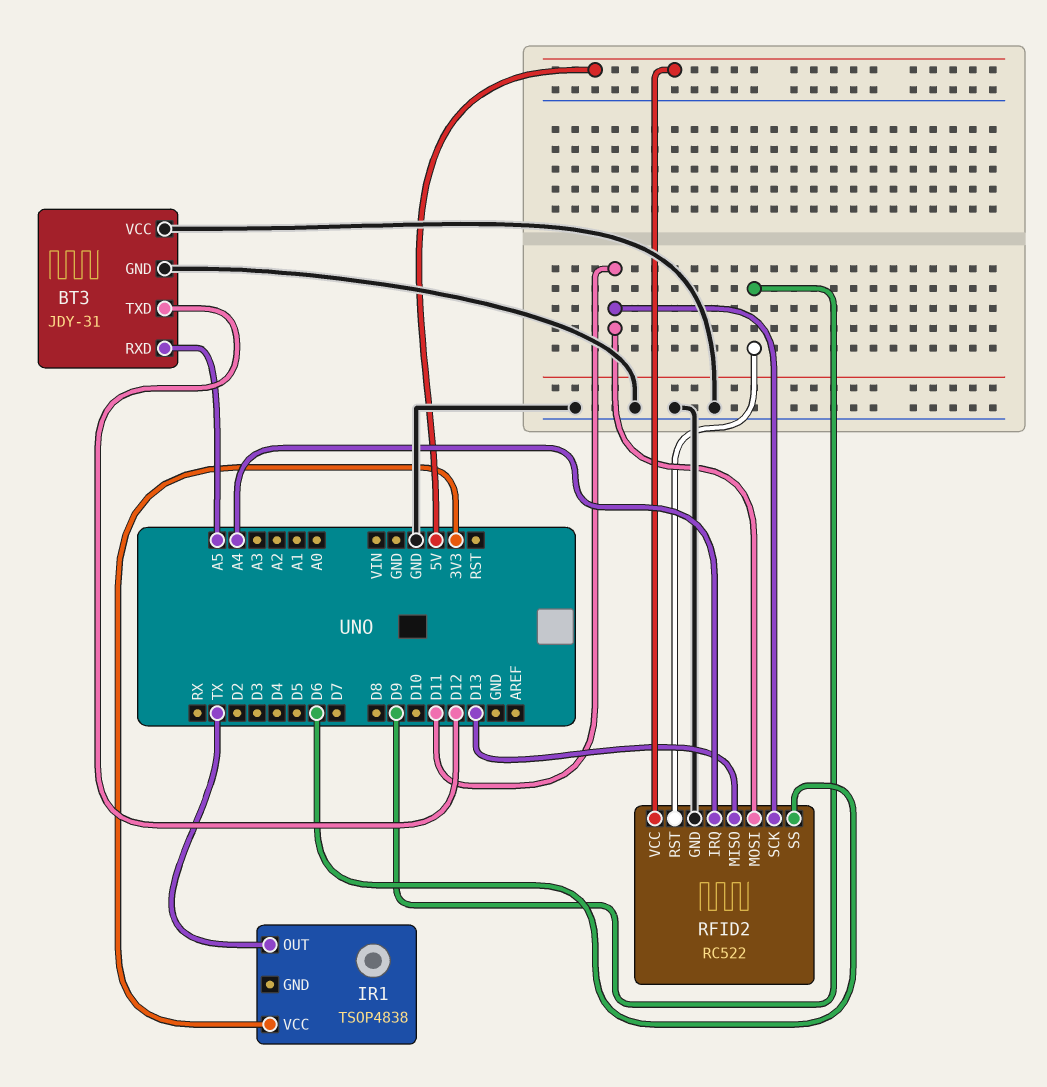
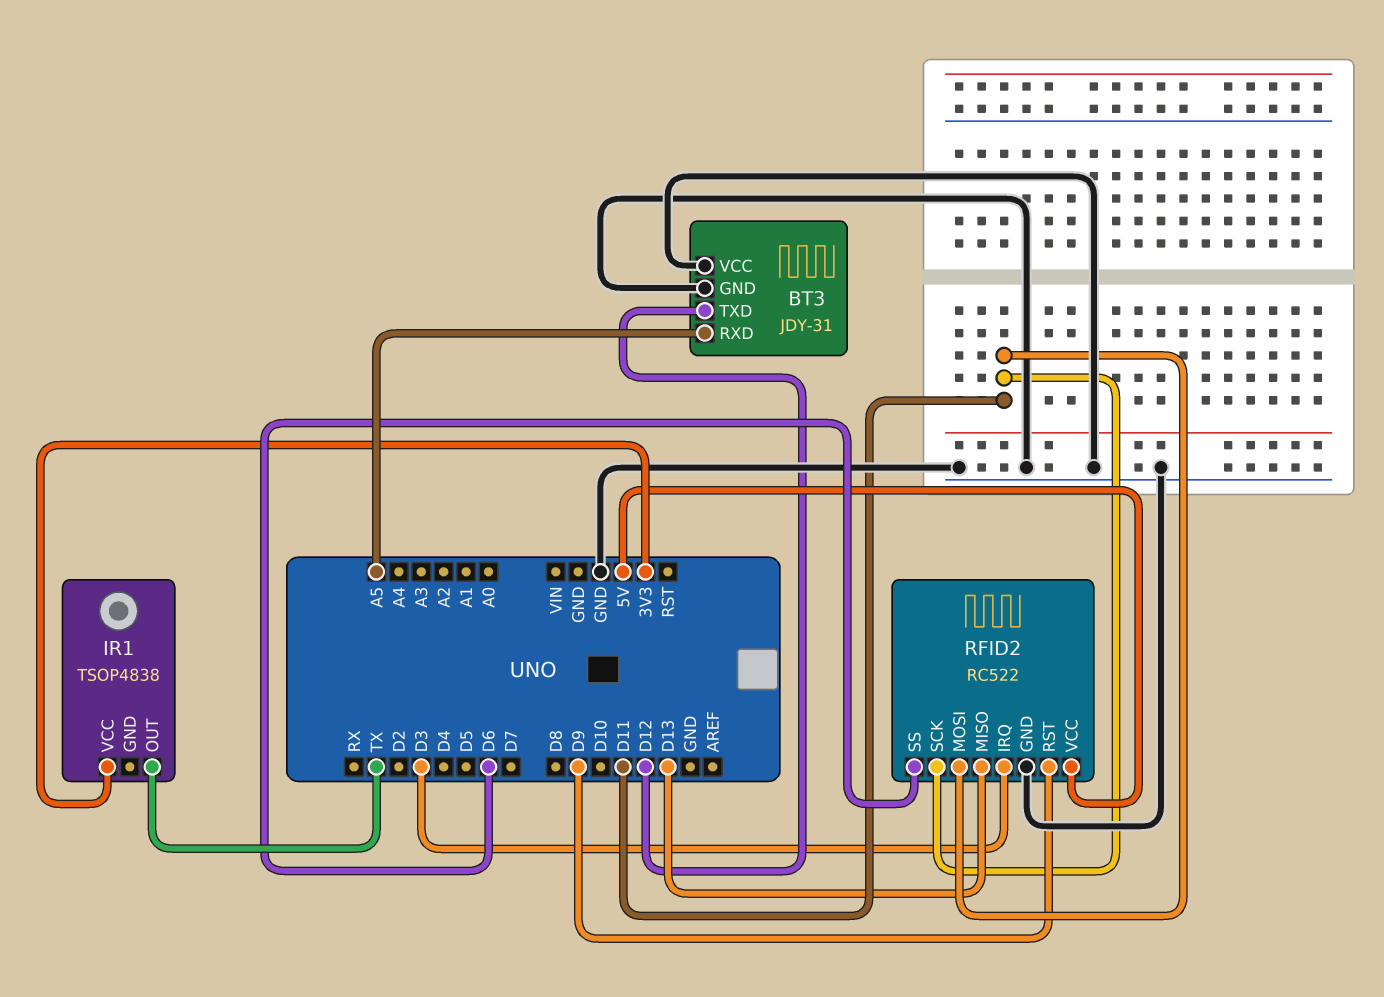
RFID2 pin IRQ: A4 -> D3

